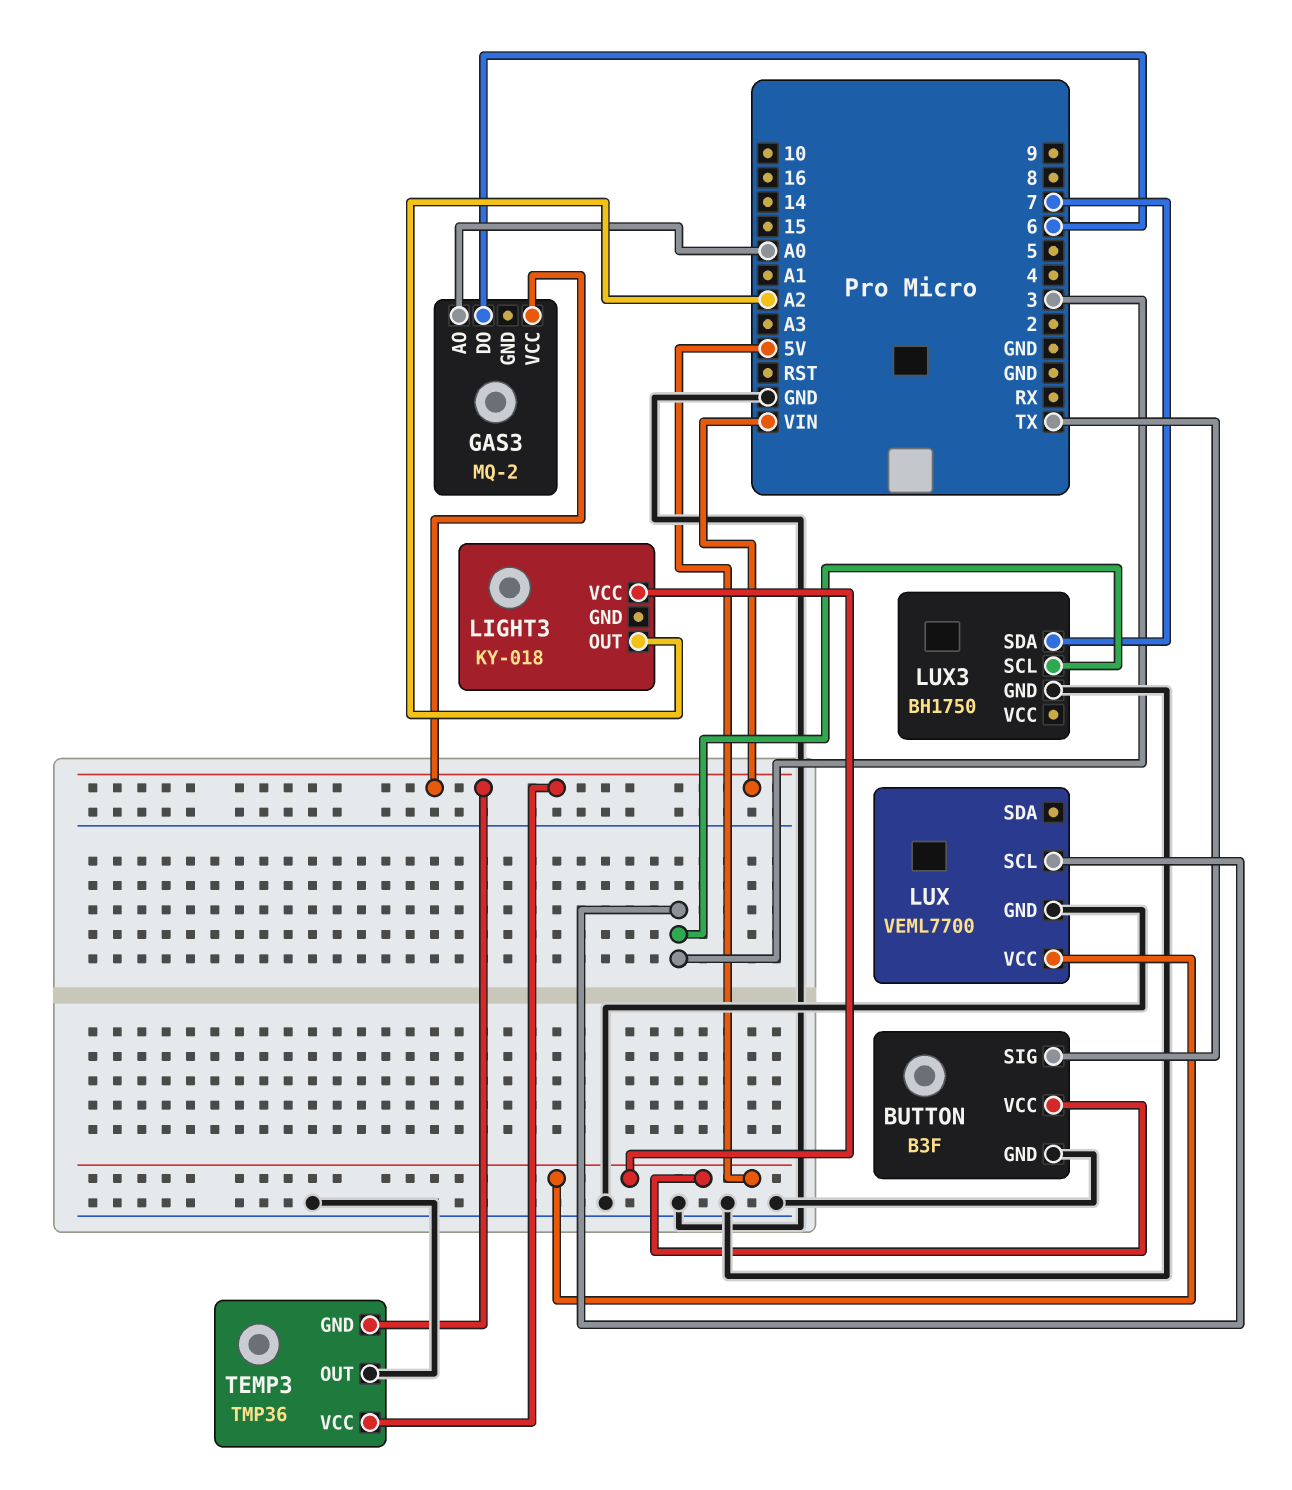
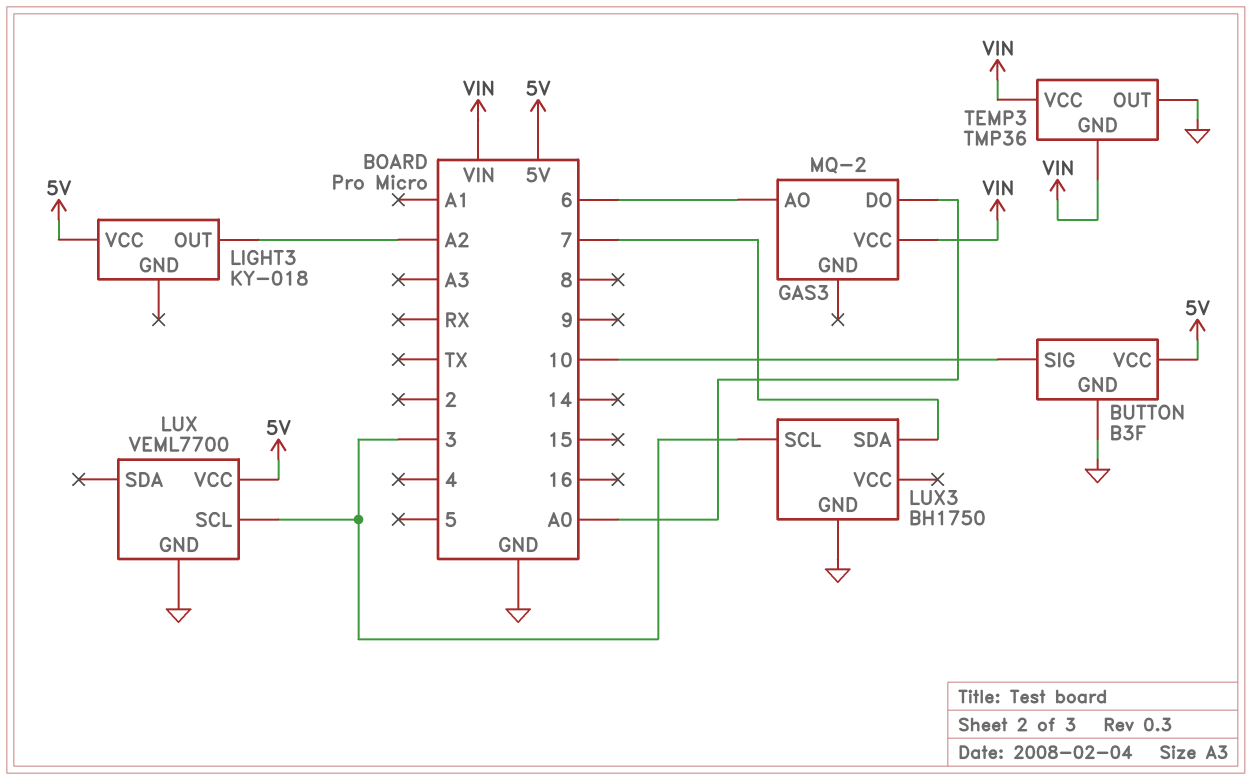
BUTTON pin SIG: TX -> 10
GAS3 pin AO: A0 -> 6
GAS3 pin DO: 6 -> A0

